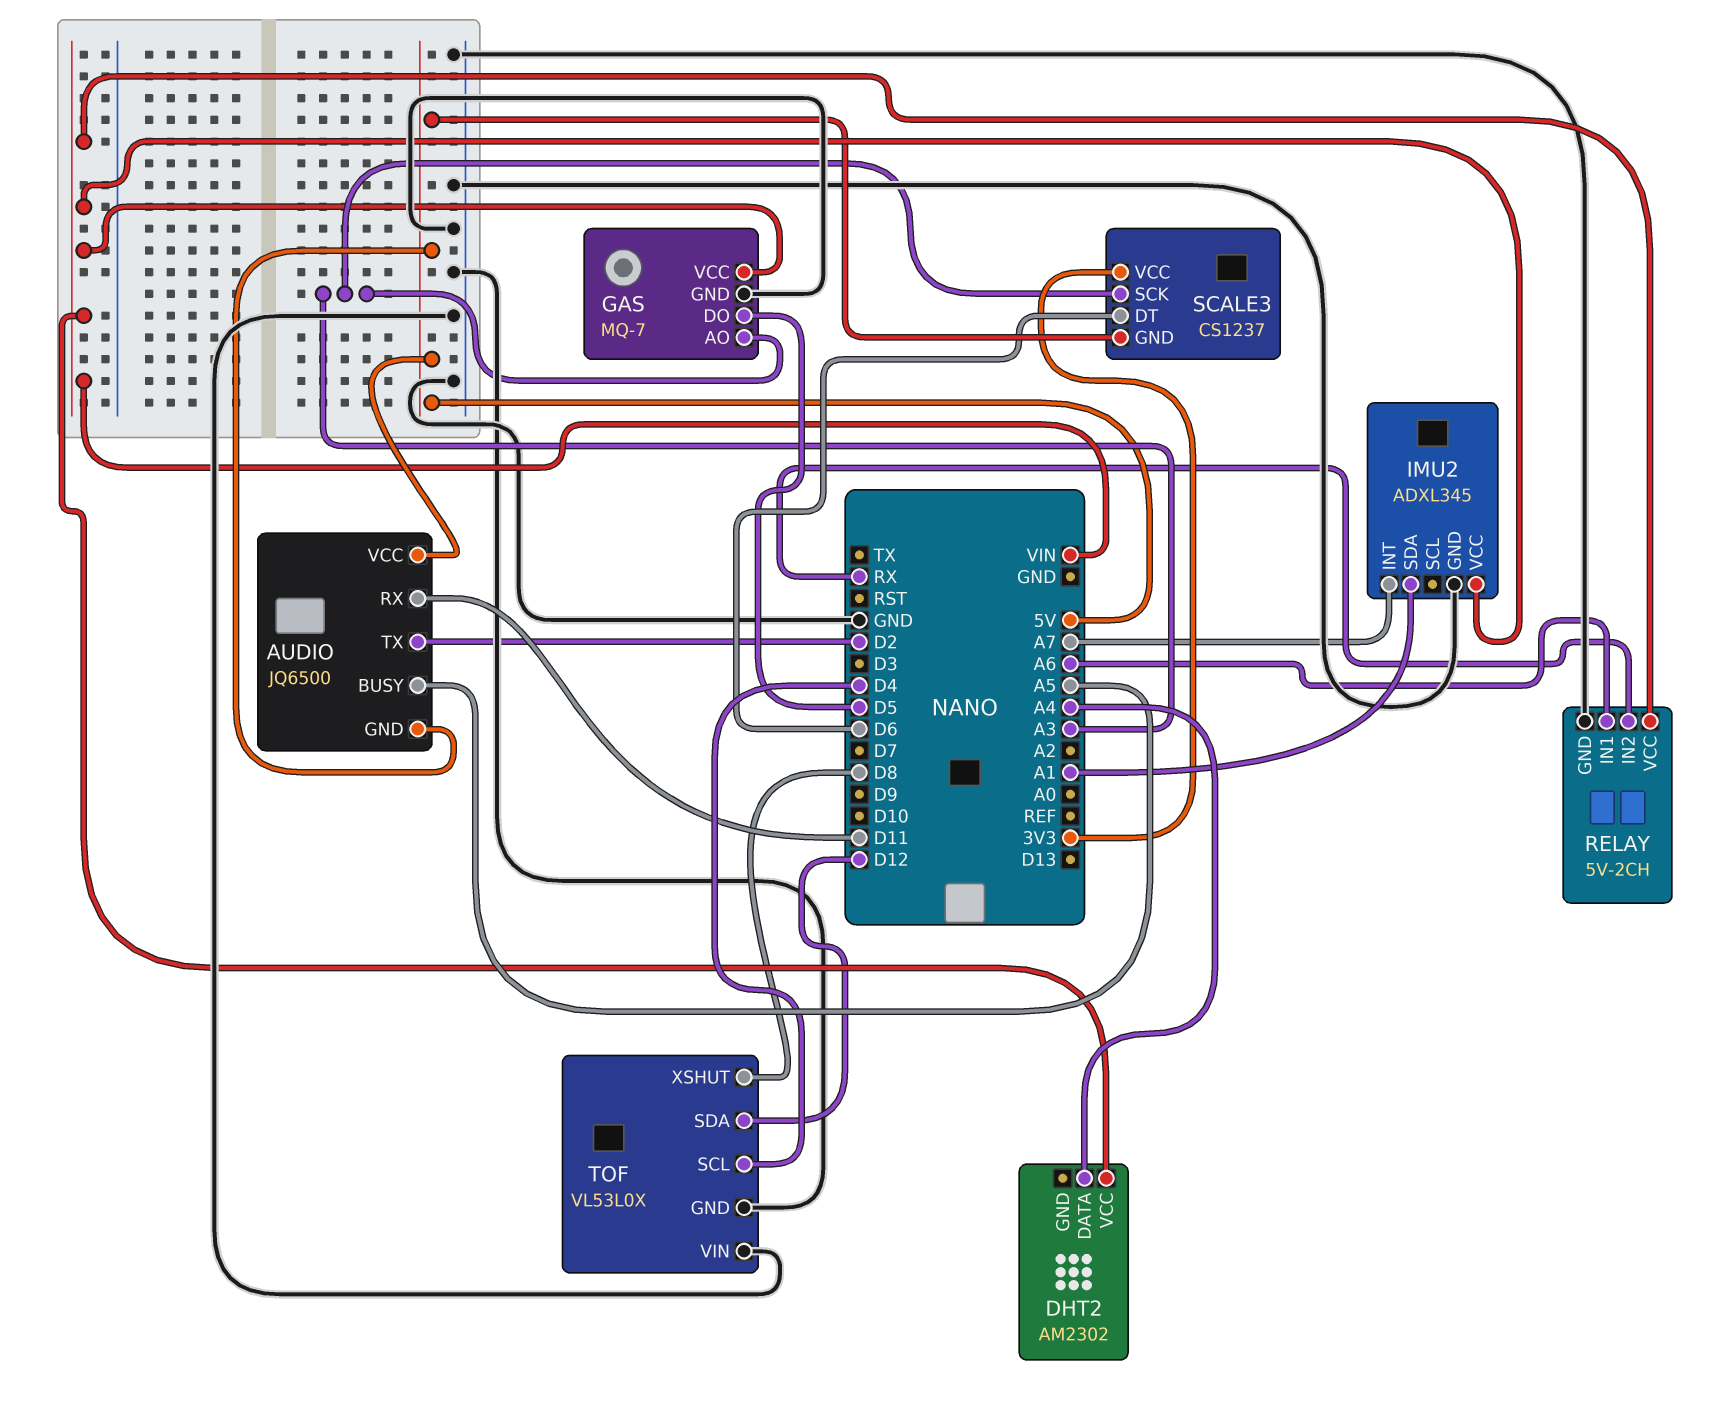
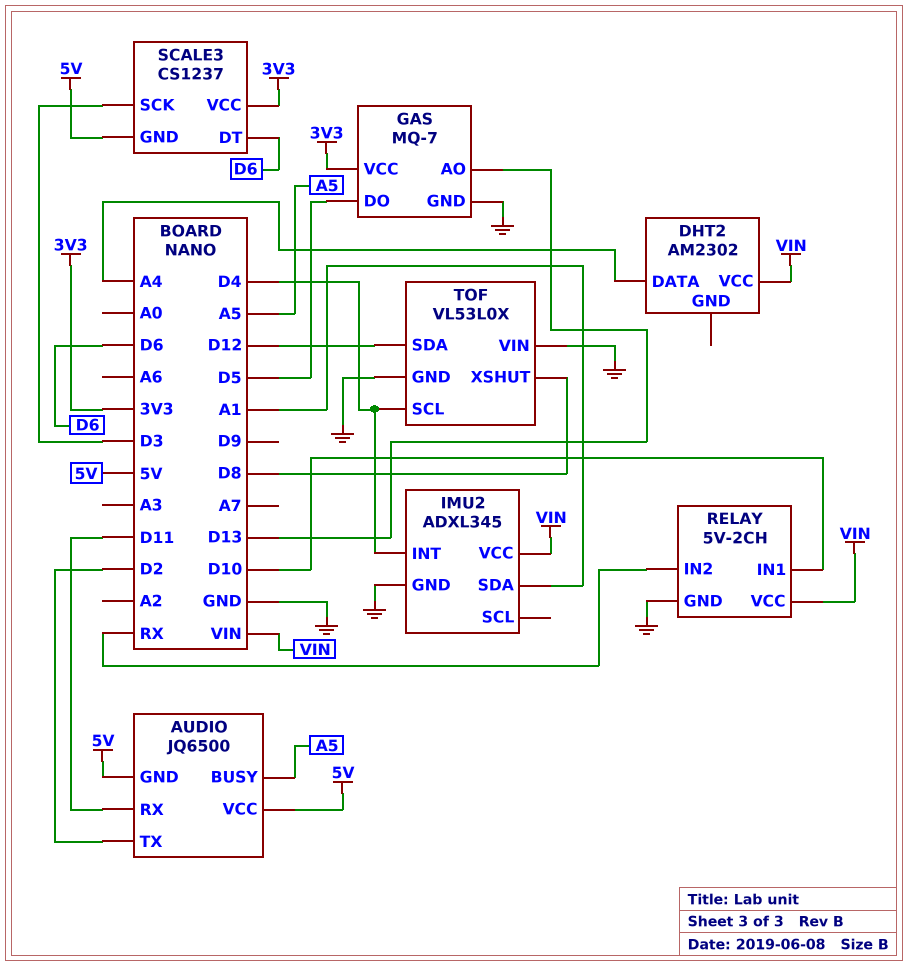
GAS pin AO: A3 -> D13
GAS pin VCC: VIN -> 3V3
IMU2 pin INT: A7 -> D4
RELAY pin IN1: A6 -> D10
SCALE3 pin SCK: A3 -> D3

